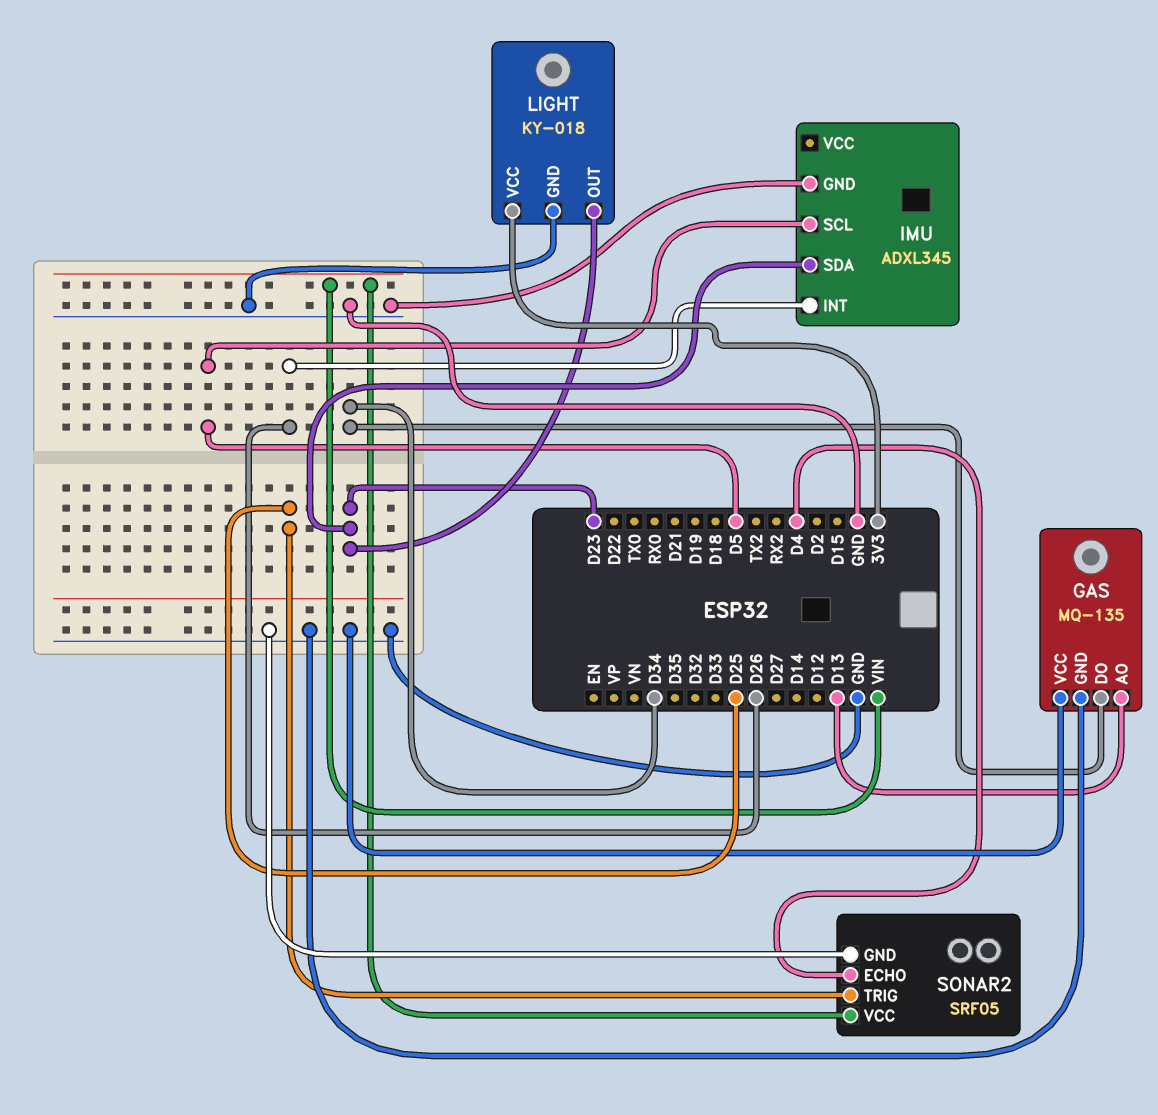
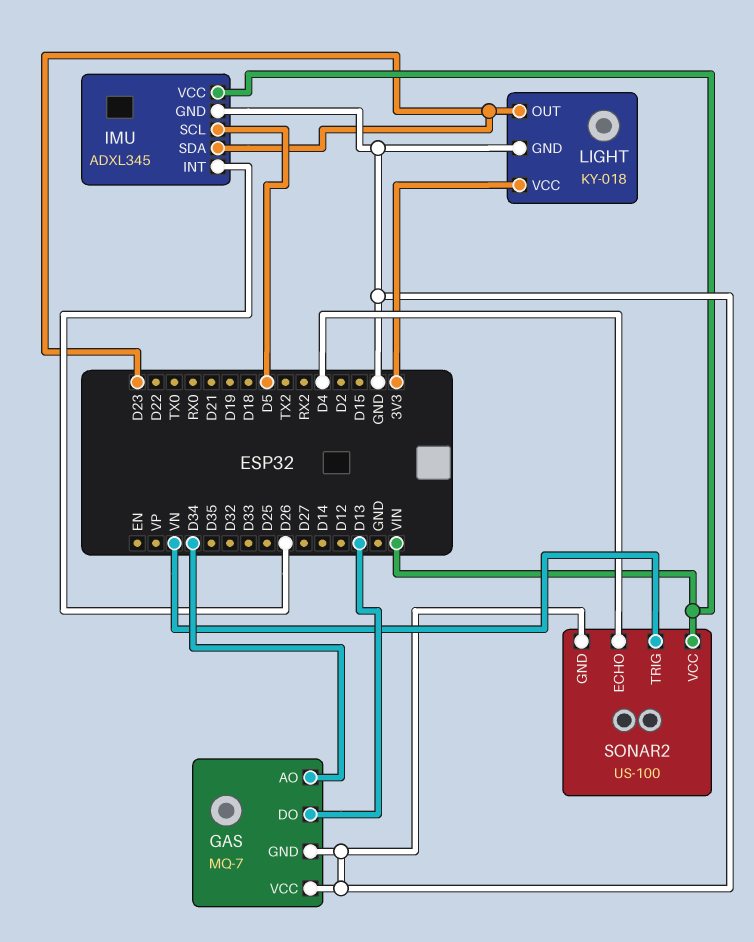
GAS: MQ-135 -> MQ-7
GAS pin AO: D13 -> D34
GAS pin DO: D34 -> D13
IMU pin VCC: none -> VIN
SONAR2: SRF05 -> US-100
SONAR2 pin TRIG: D25 -> VN

